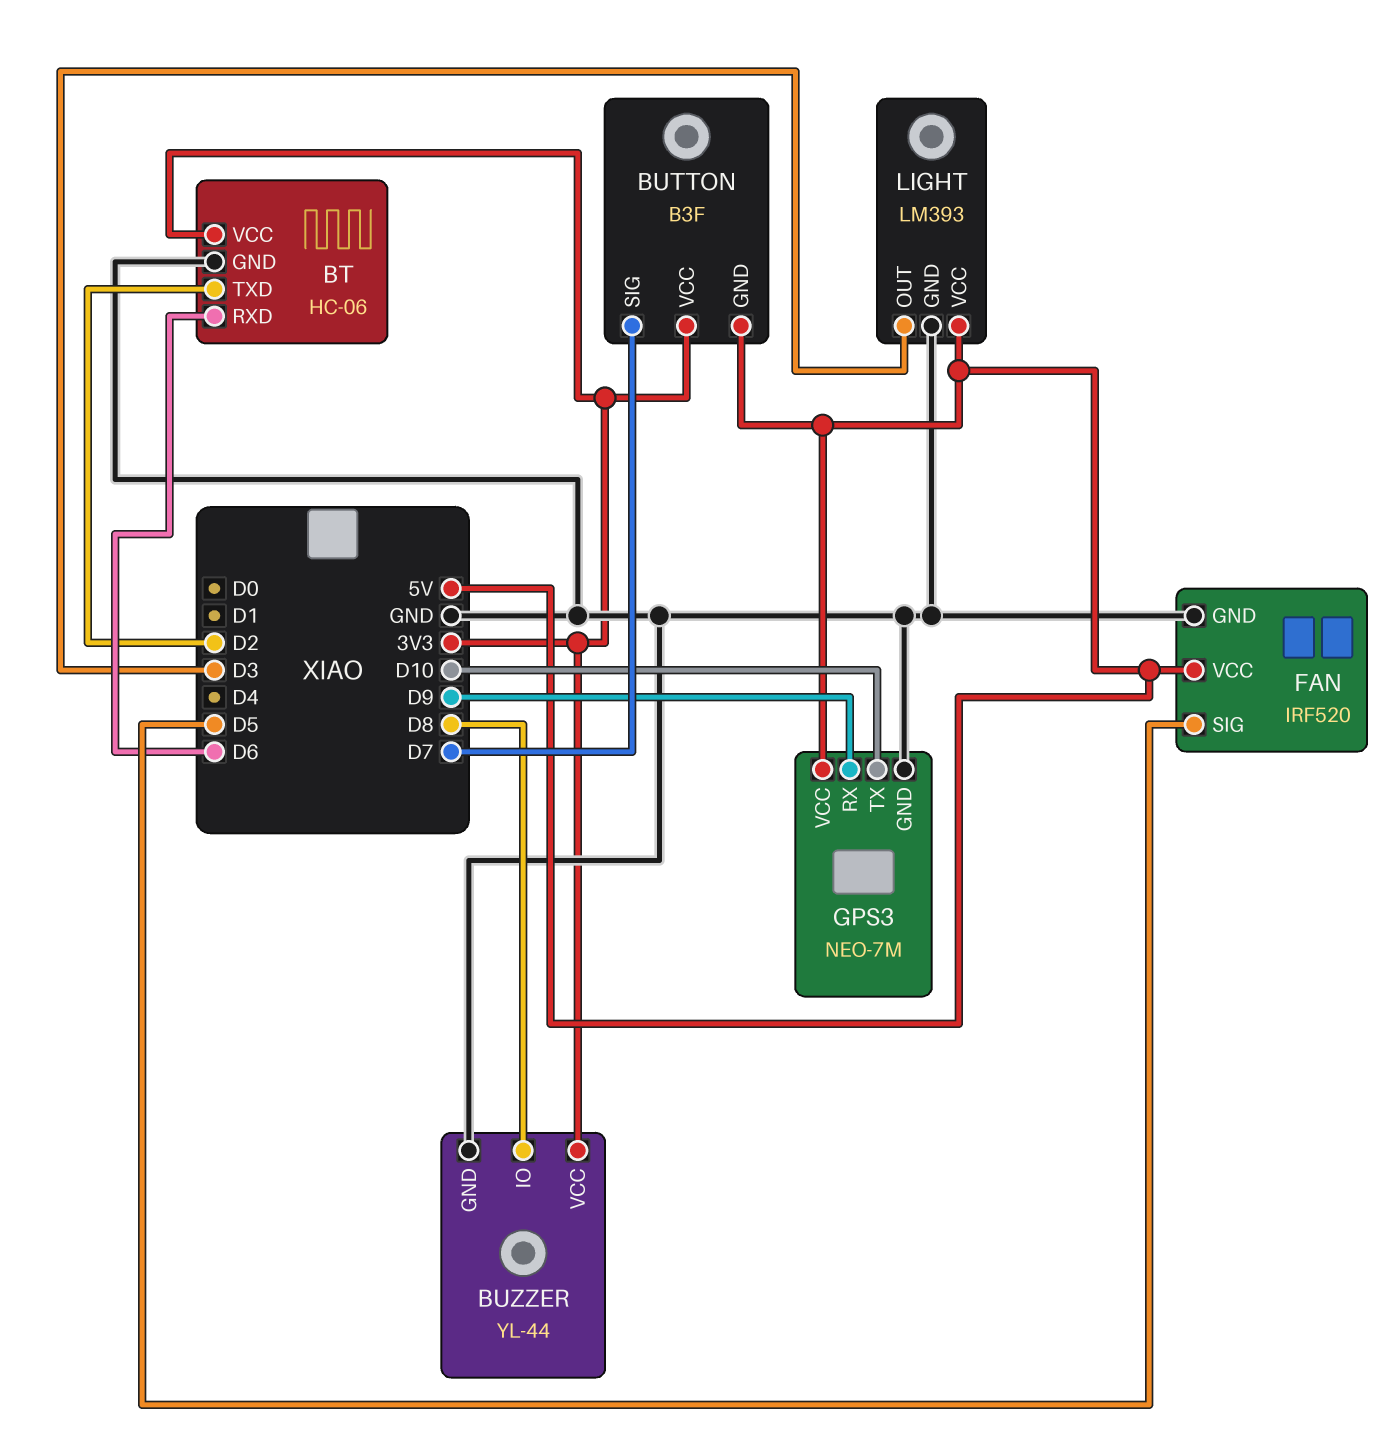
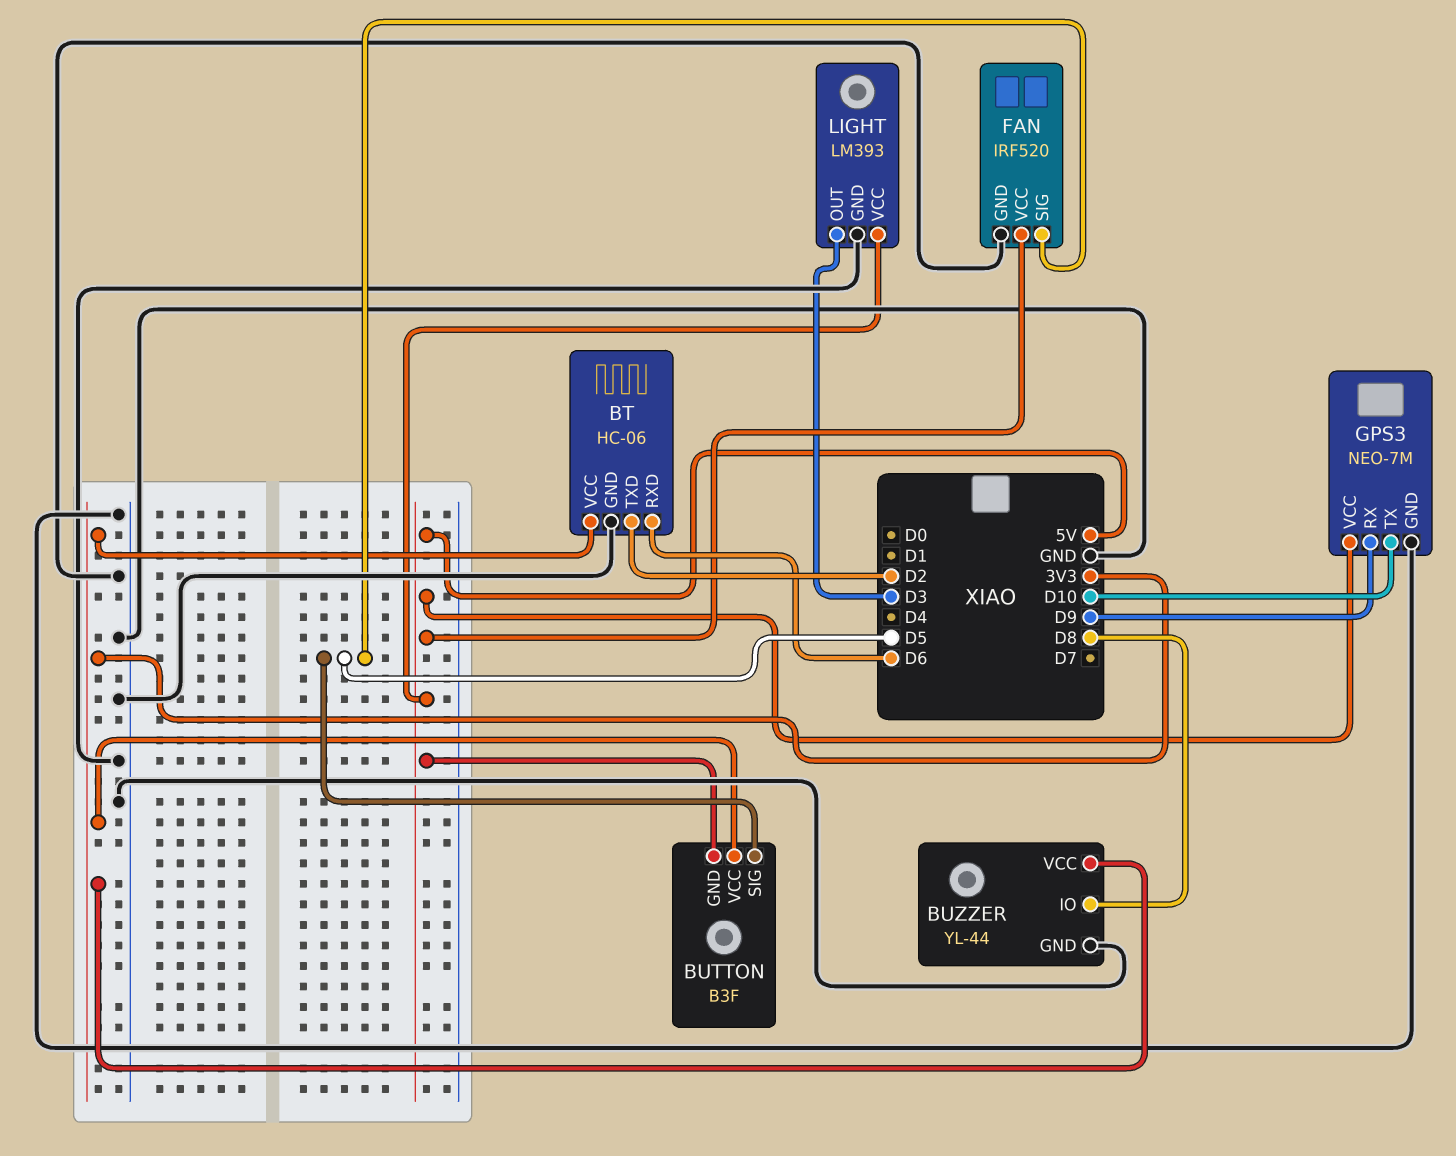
BUTTON pin SIG: D7 -> D5

